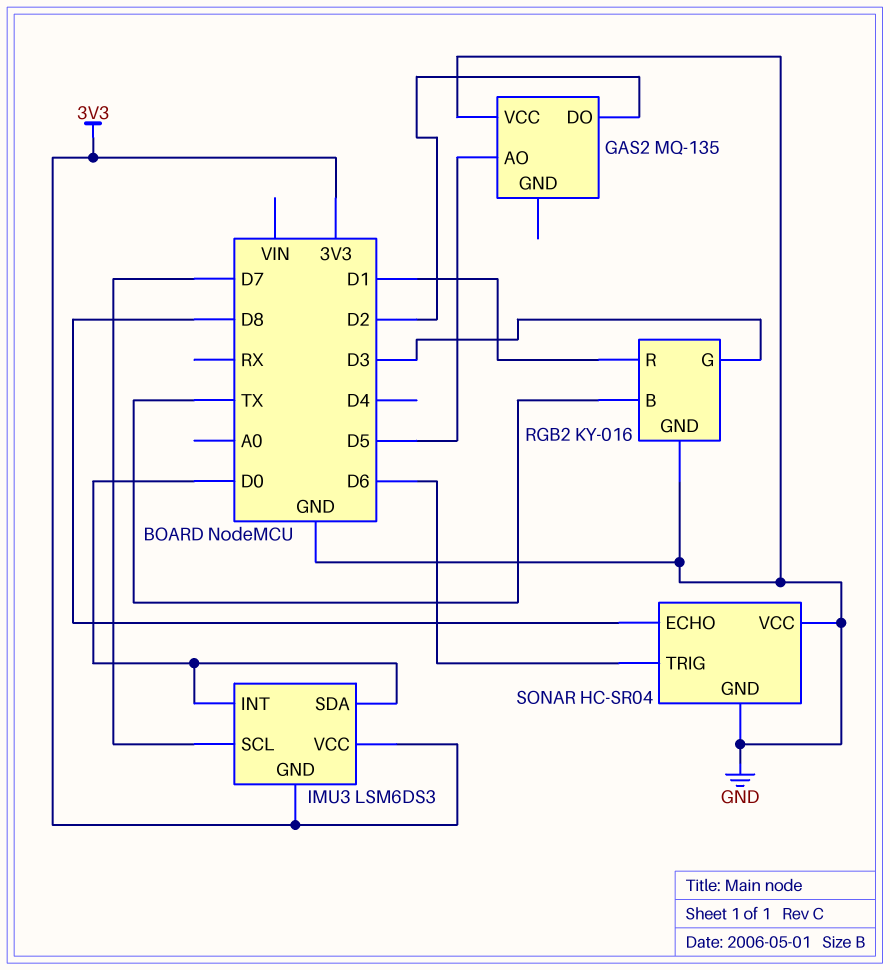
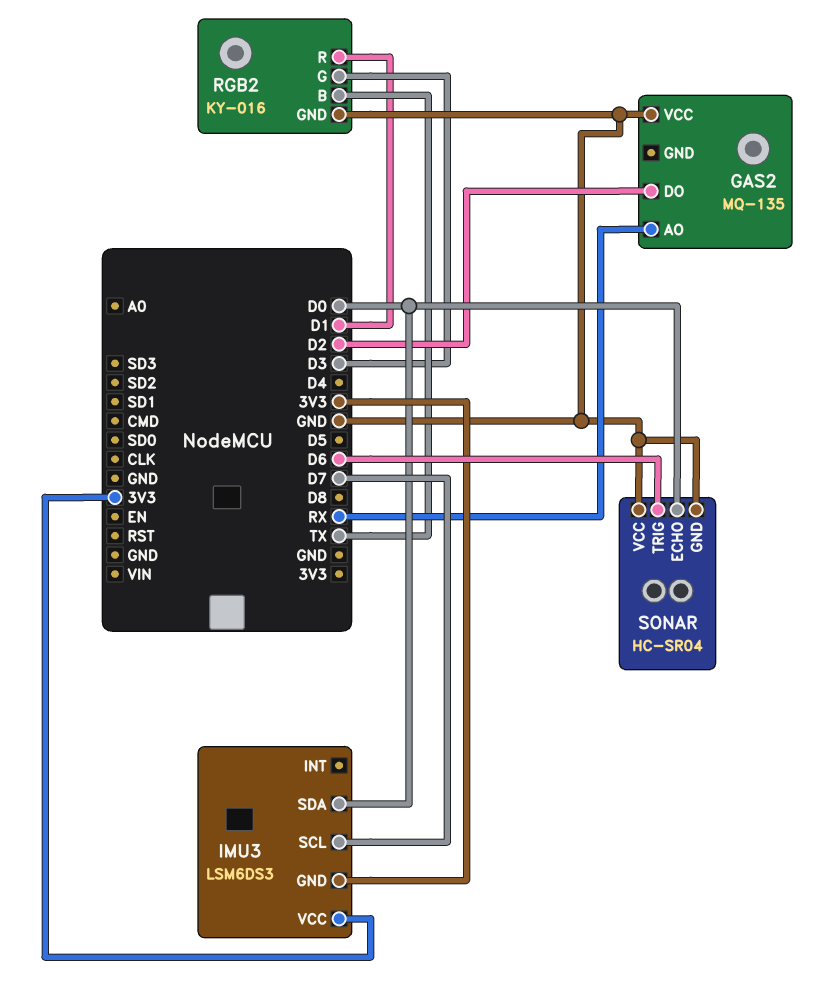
GAS2 pin AO: D5 -> RX
IMU3 pin INT: D0 -> none
SONAR pin ECHO: D8 -> D0

